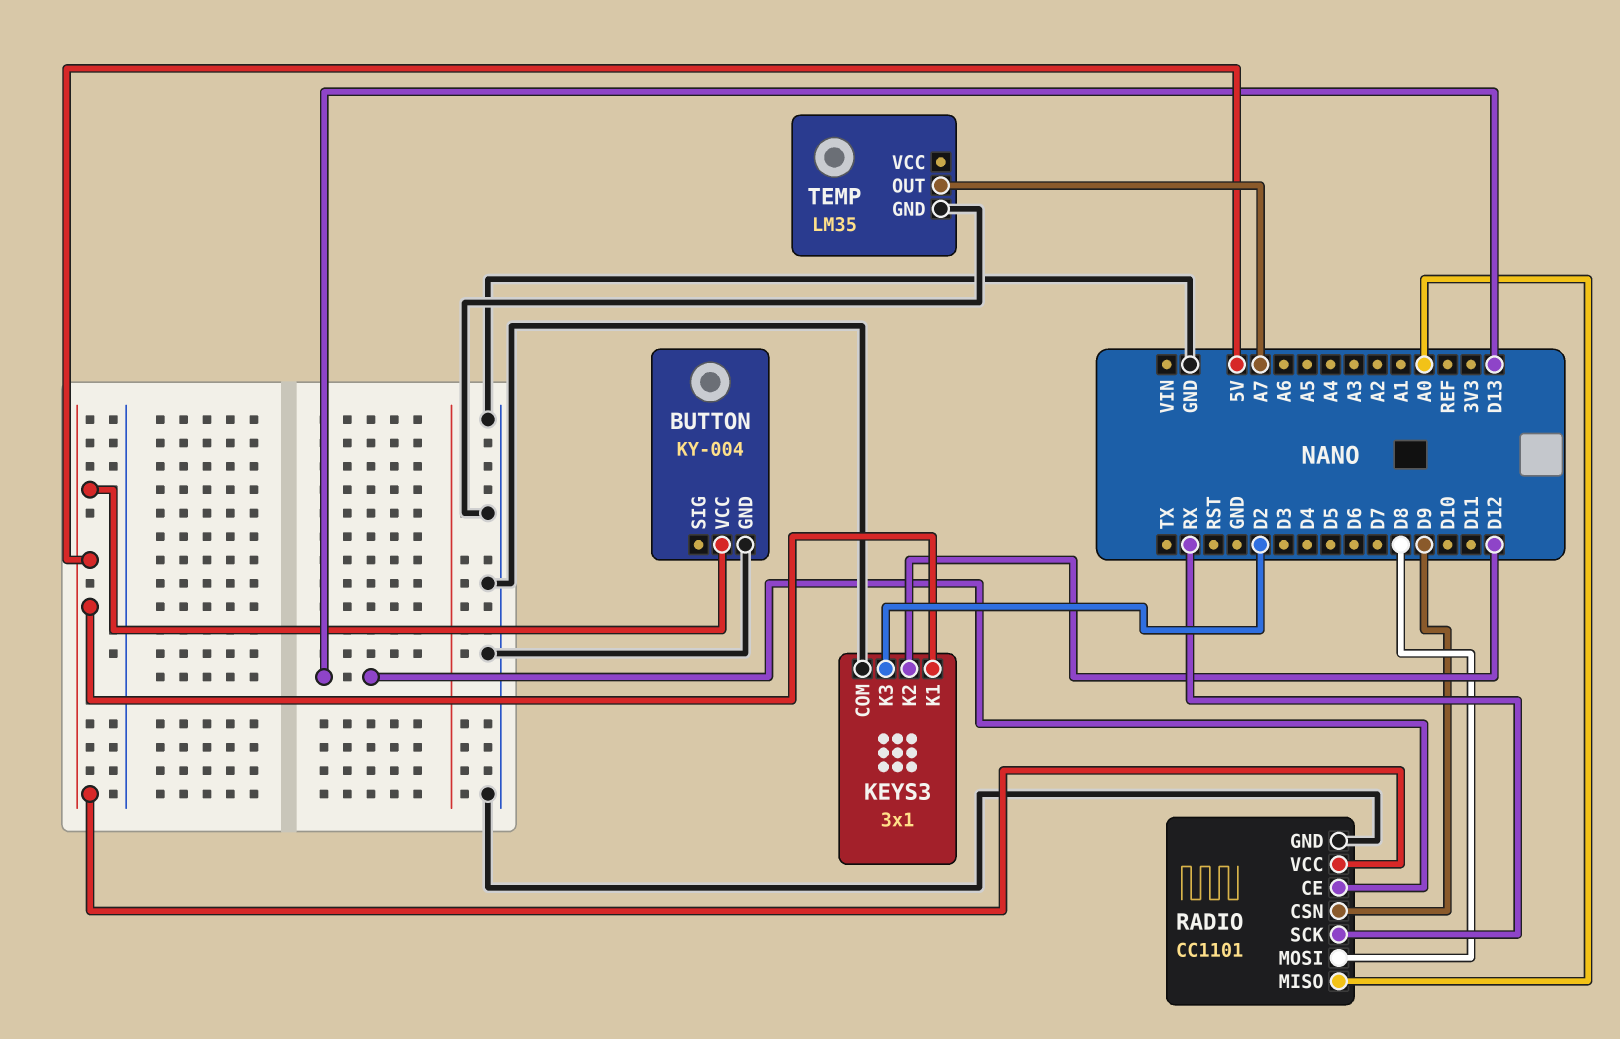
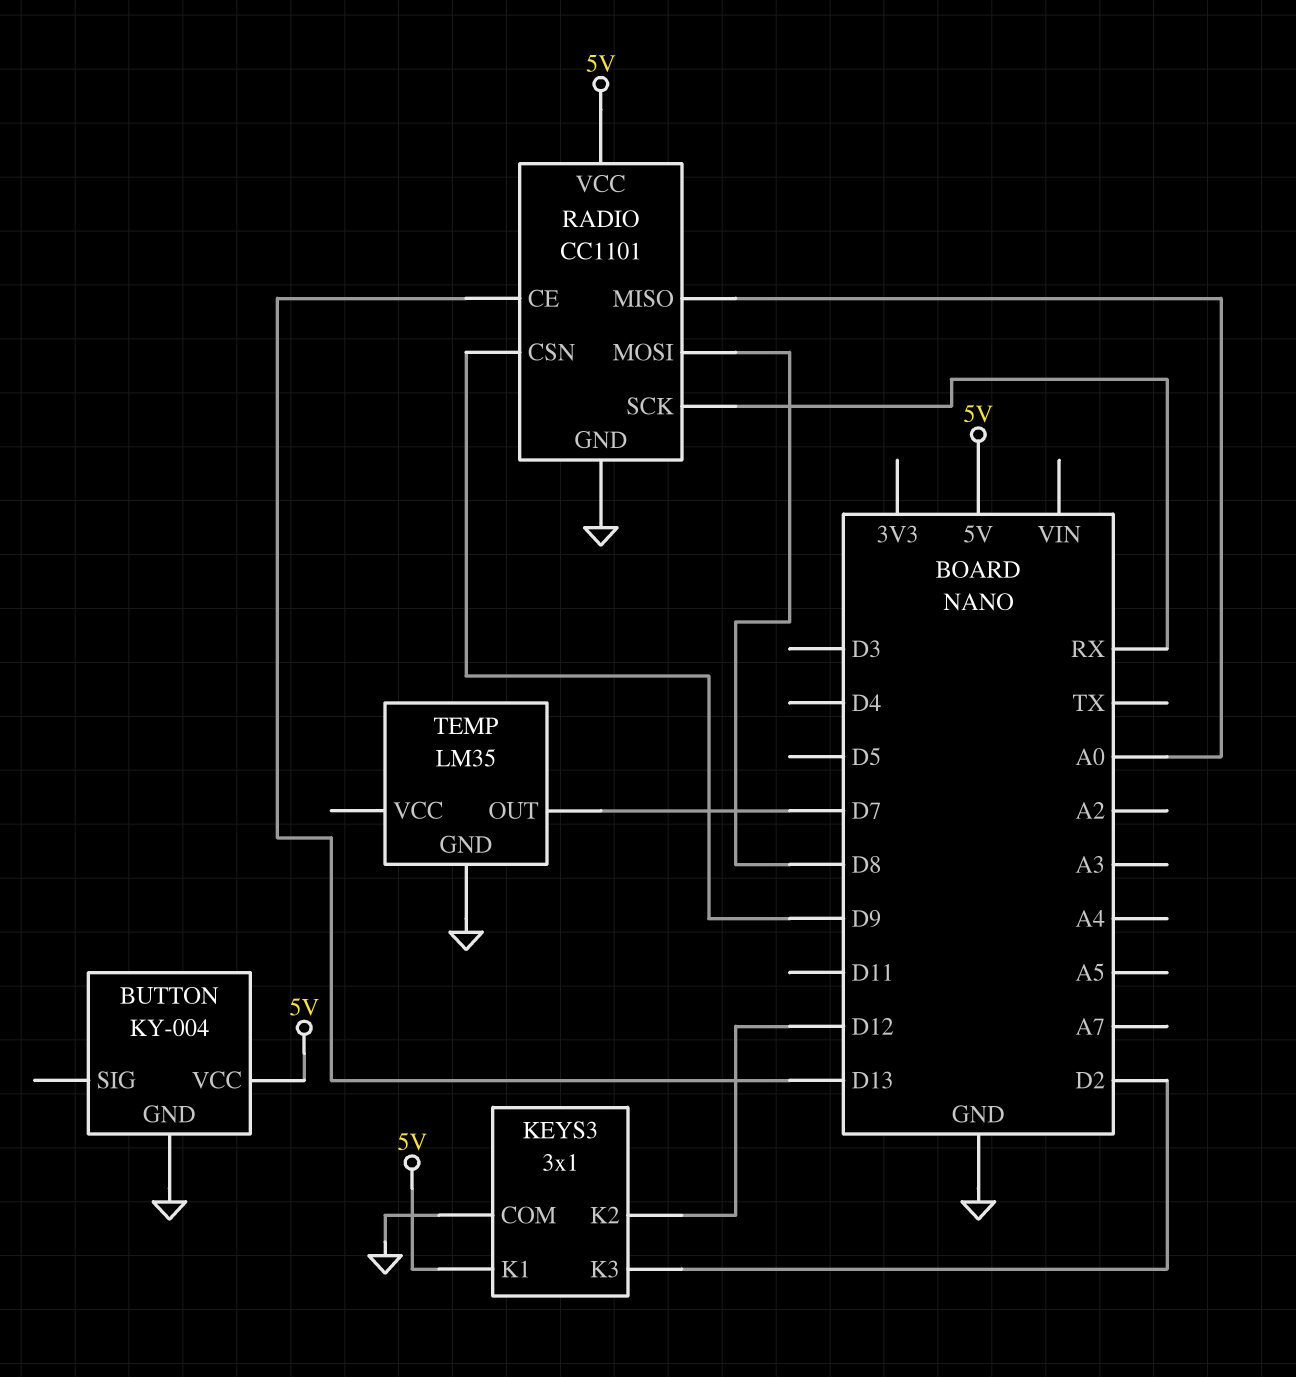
TEMP pin OUT: A7 -> D7

